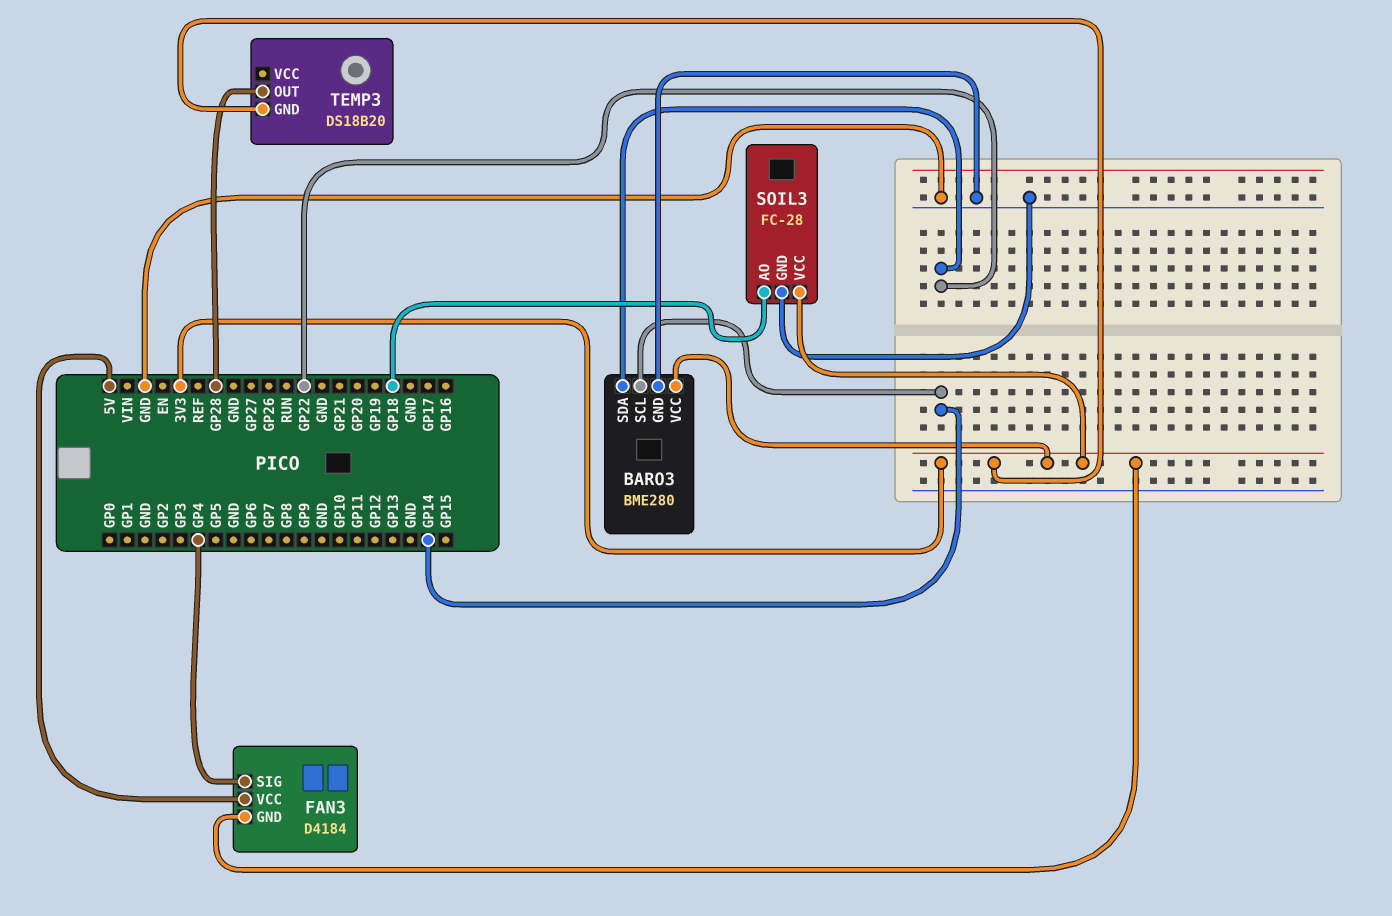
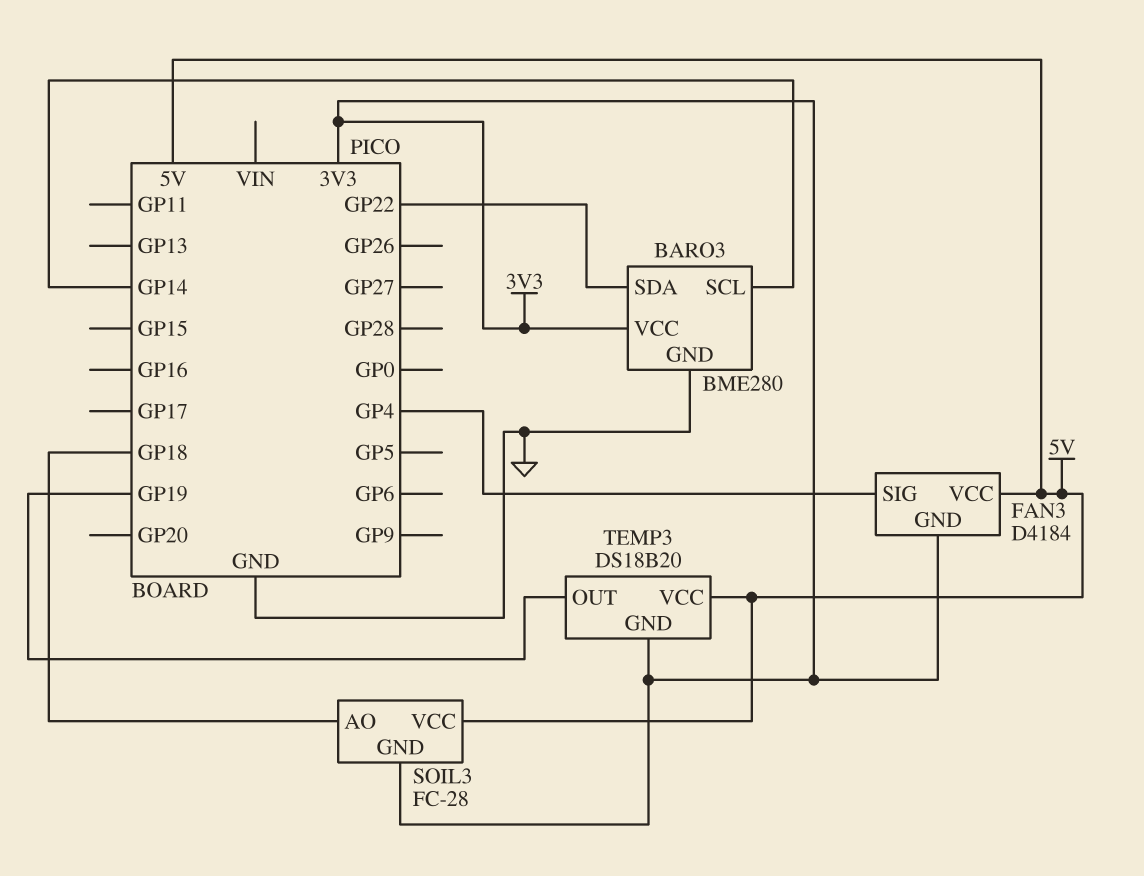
SOIL3 pin GND: GND -> 3V3
SOIL3 pin VCC: 3V3 -> 5V
TEMP3 pin OUT: GP28 -> GP19
TEMP3 pin VCC: none -> 5V

